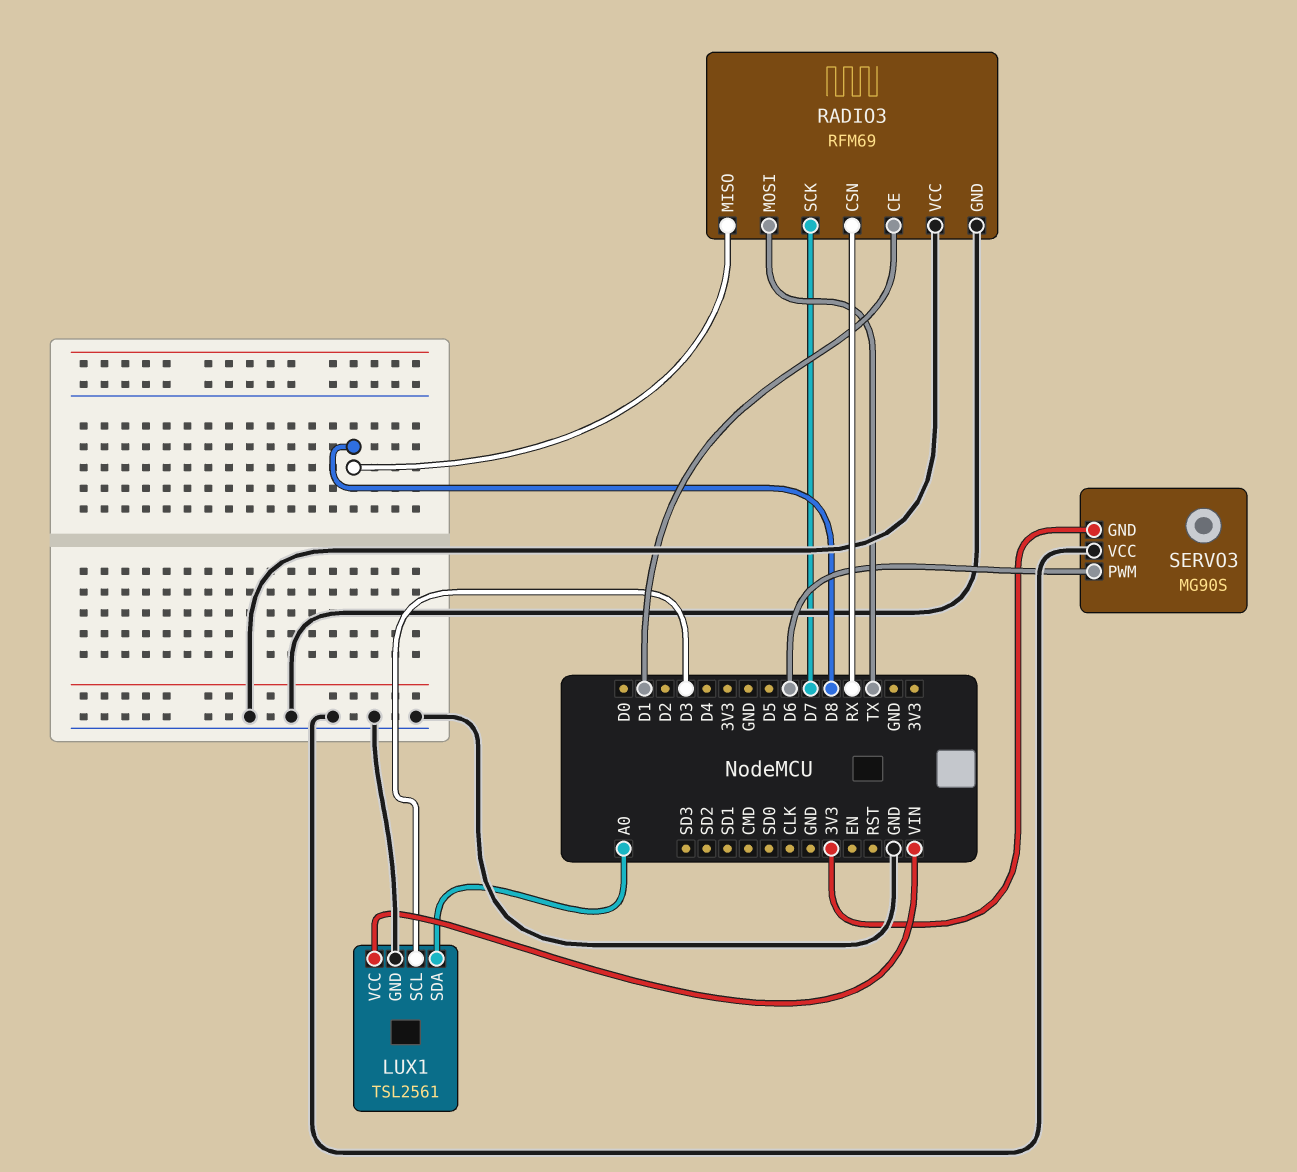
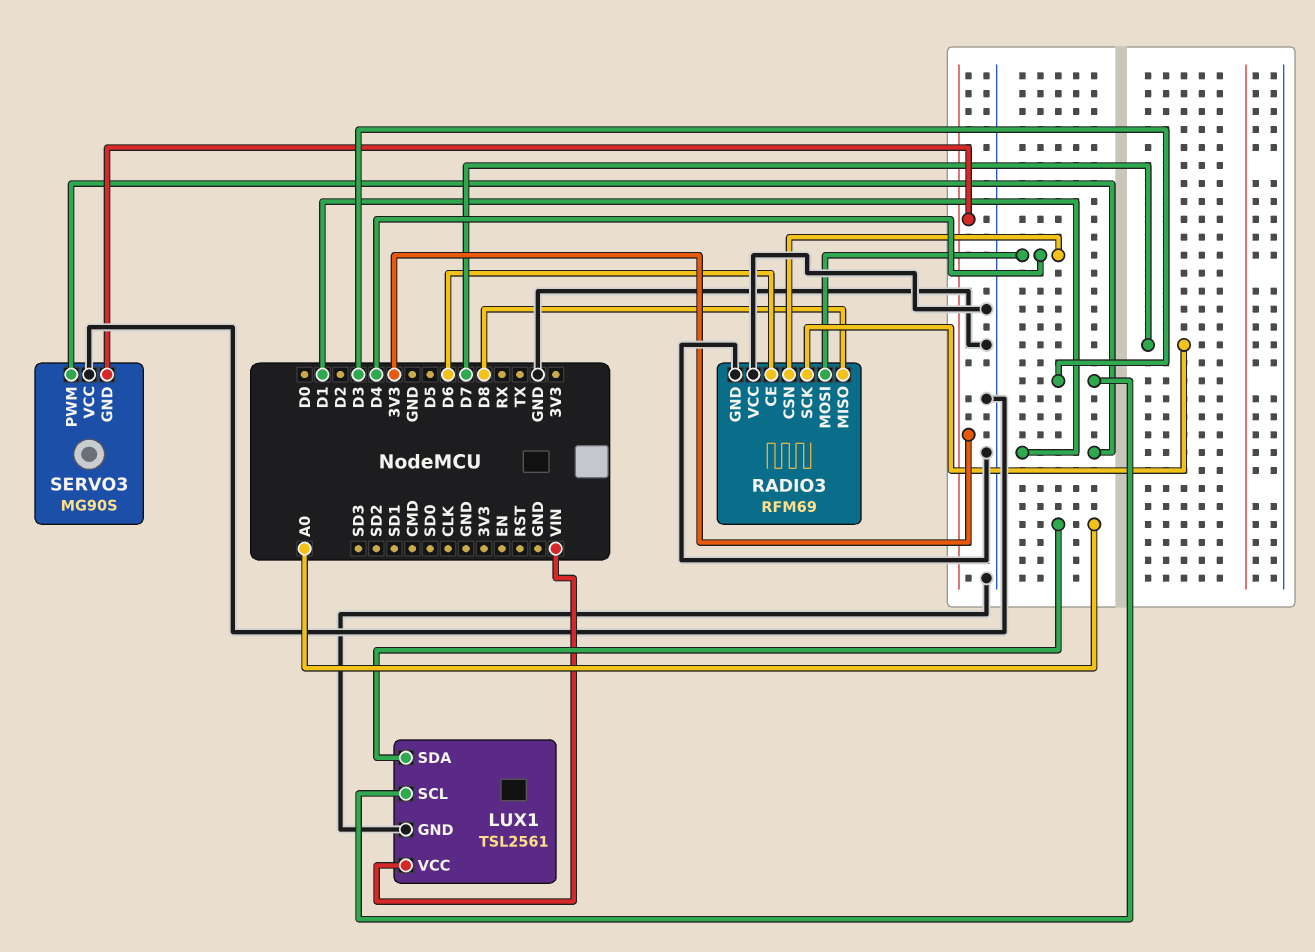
RADIO3 pin CE: D1 -> D6
RADIO3 pin CSN: RX -> D4
RADIO3 pin MOSI: TX -> D4
SERVO3 pin PWM: D6 -> D1

